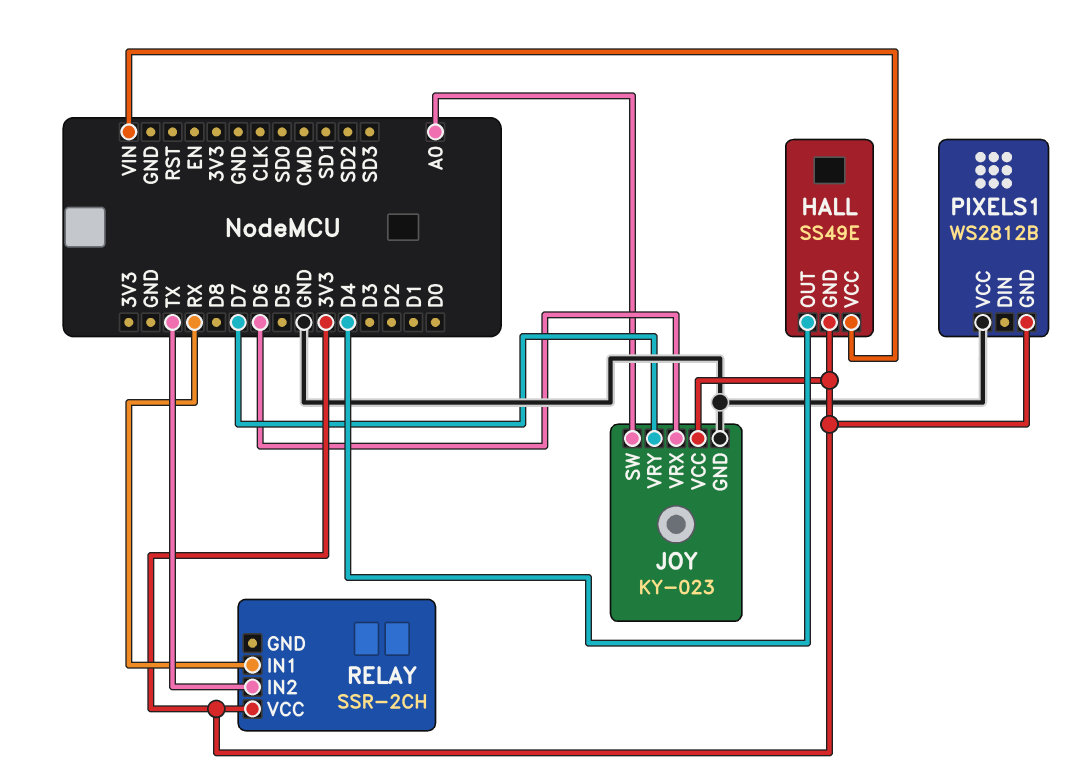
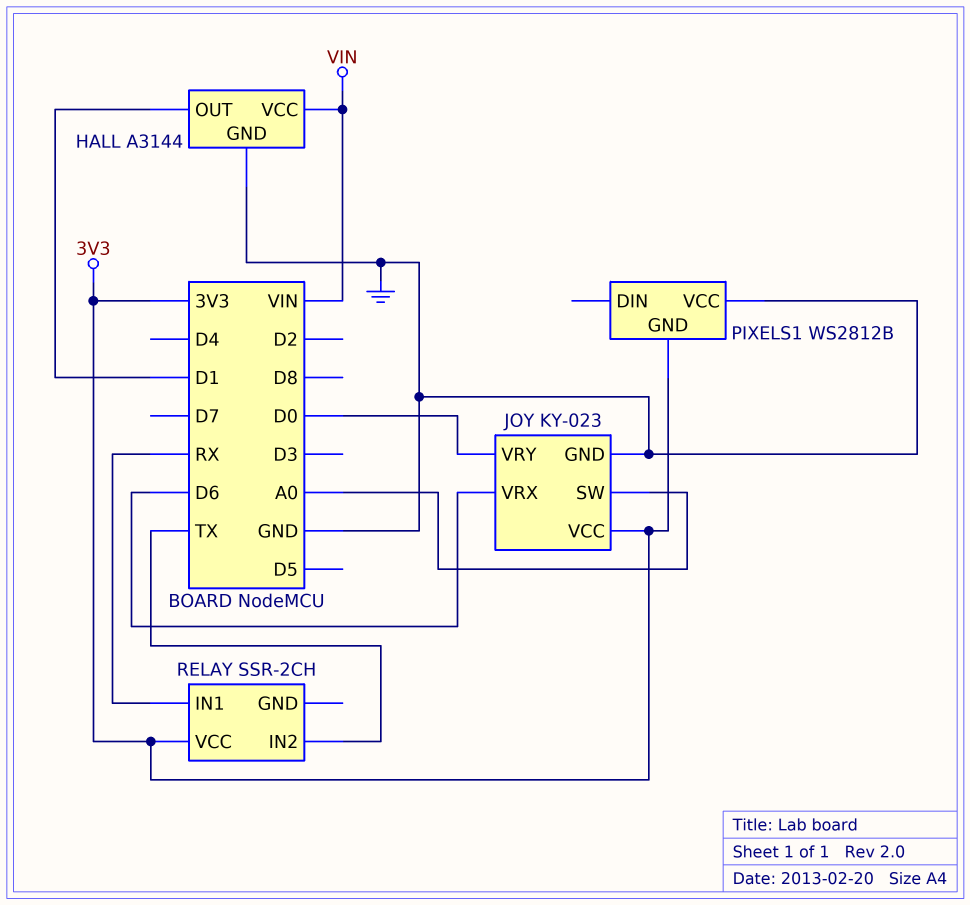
HALL: SS49E -> A3144
HALL pin GND: 3V3 -> GND
HALL pin OUT: D4 -> D1
JOY pin VRY: D7 -> D0

